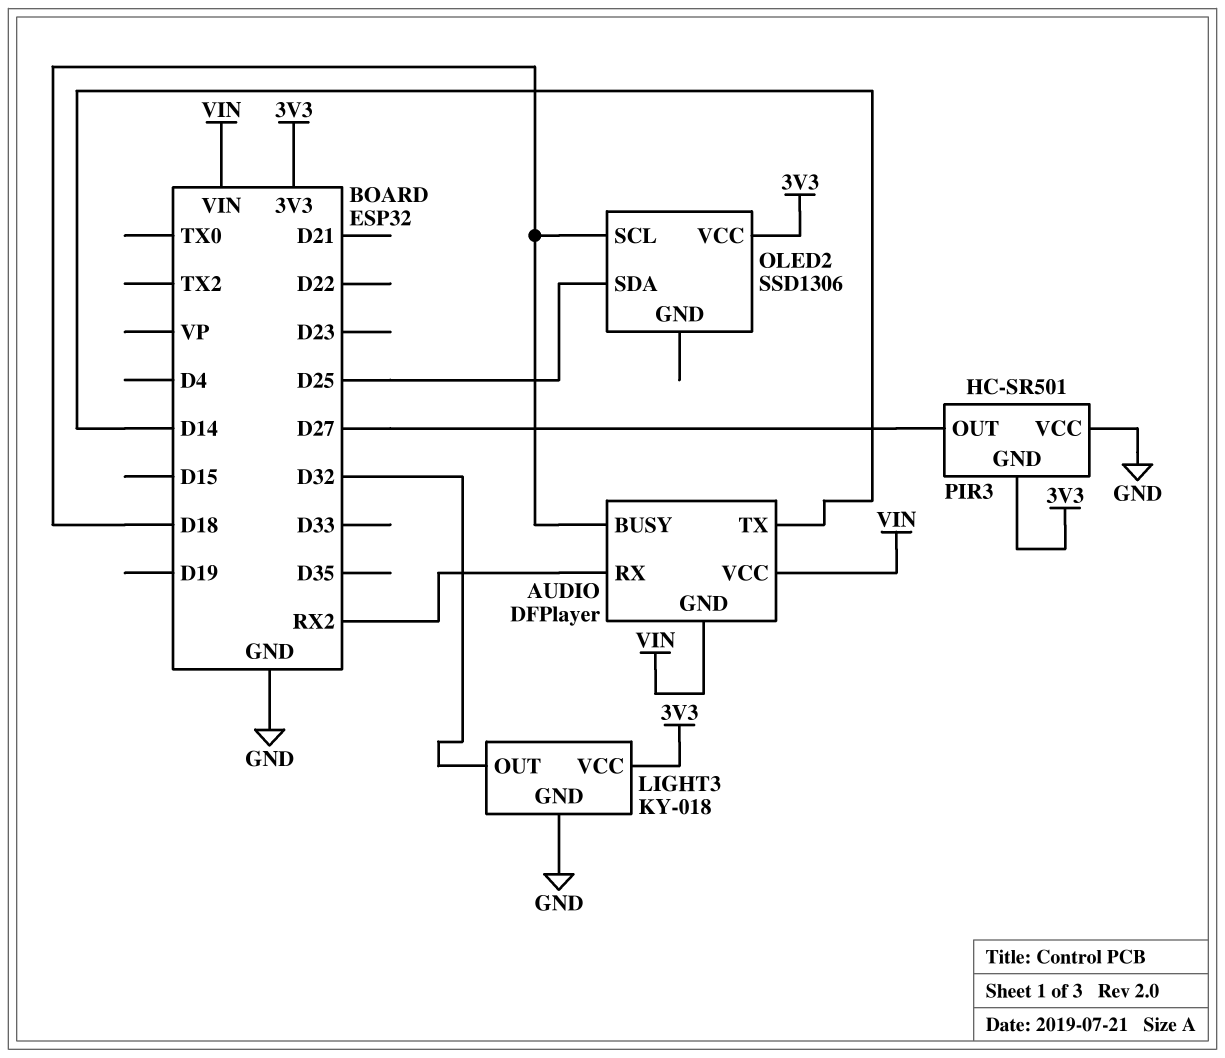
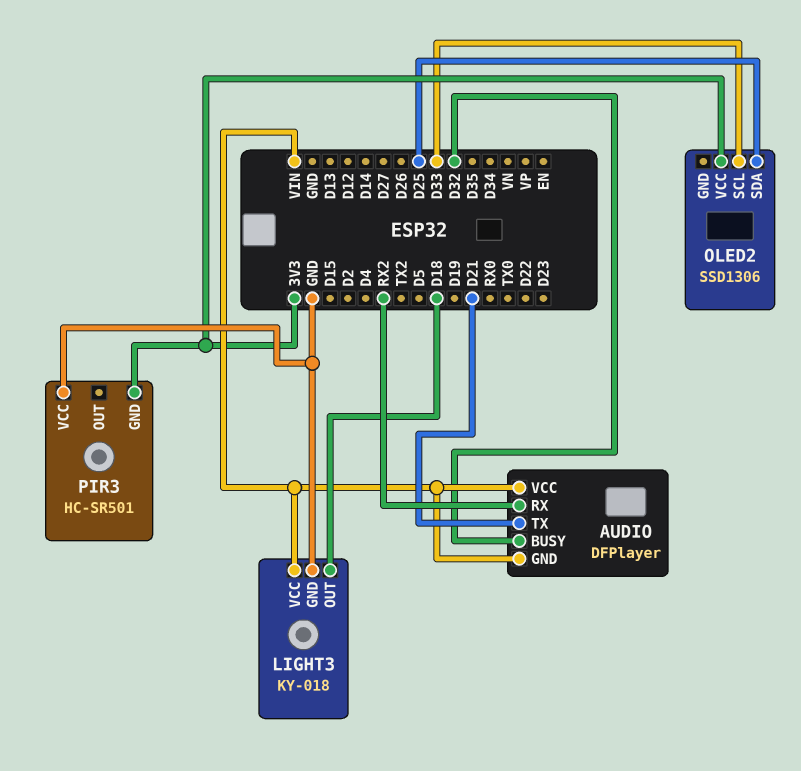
AUDIO pin BUSY: D18 -> D32
AUDIO pin TX: D14 -> D21
LIGHT3 pin OUT: D32 -> D18
LIGHT3 pin VCC: 3V3 -> VIN
OLED2 pin SCL: D18 -> D33
PIR3 pin OUT: D27 -> none

